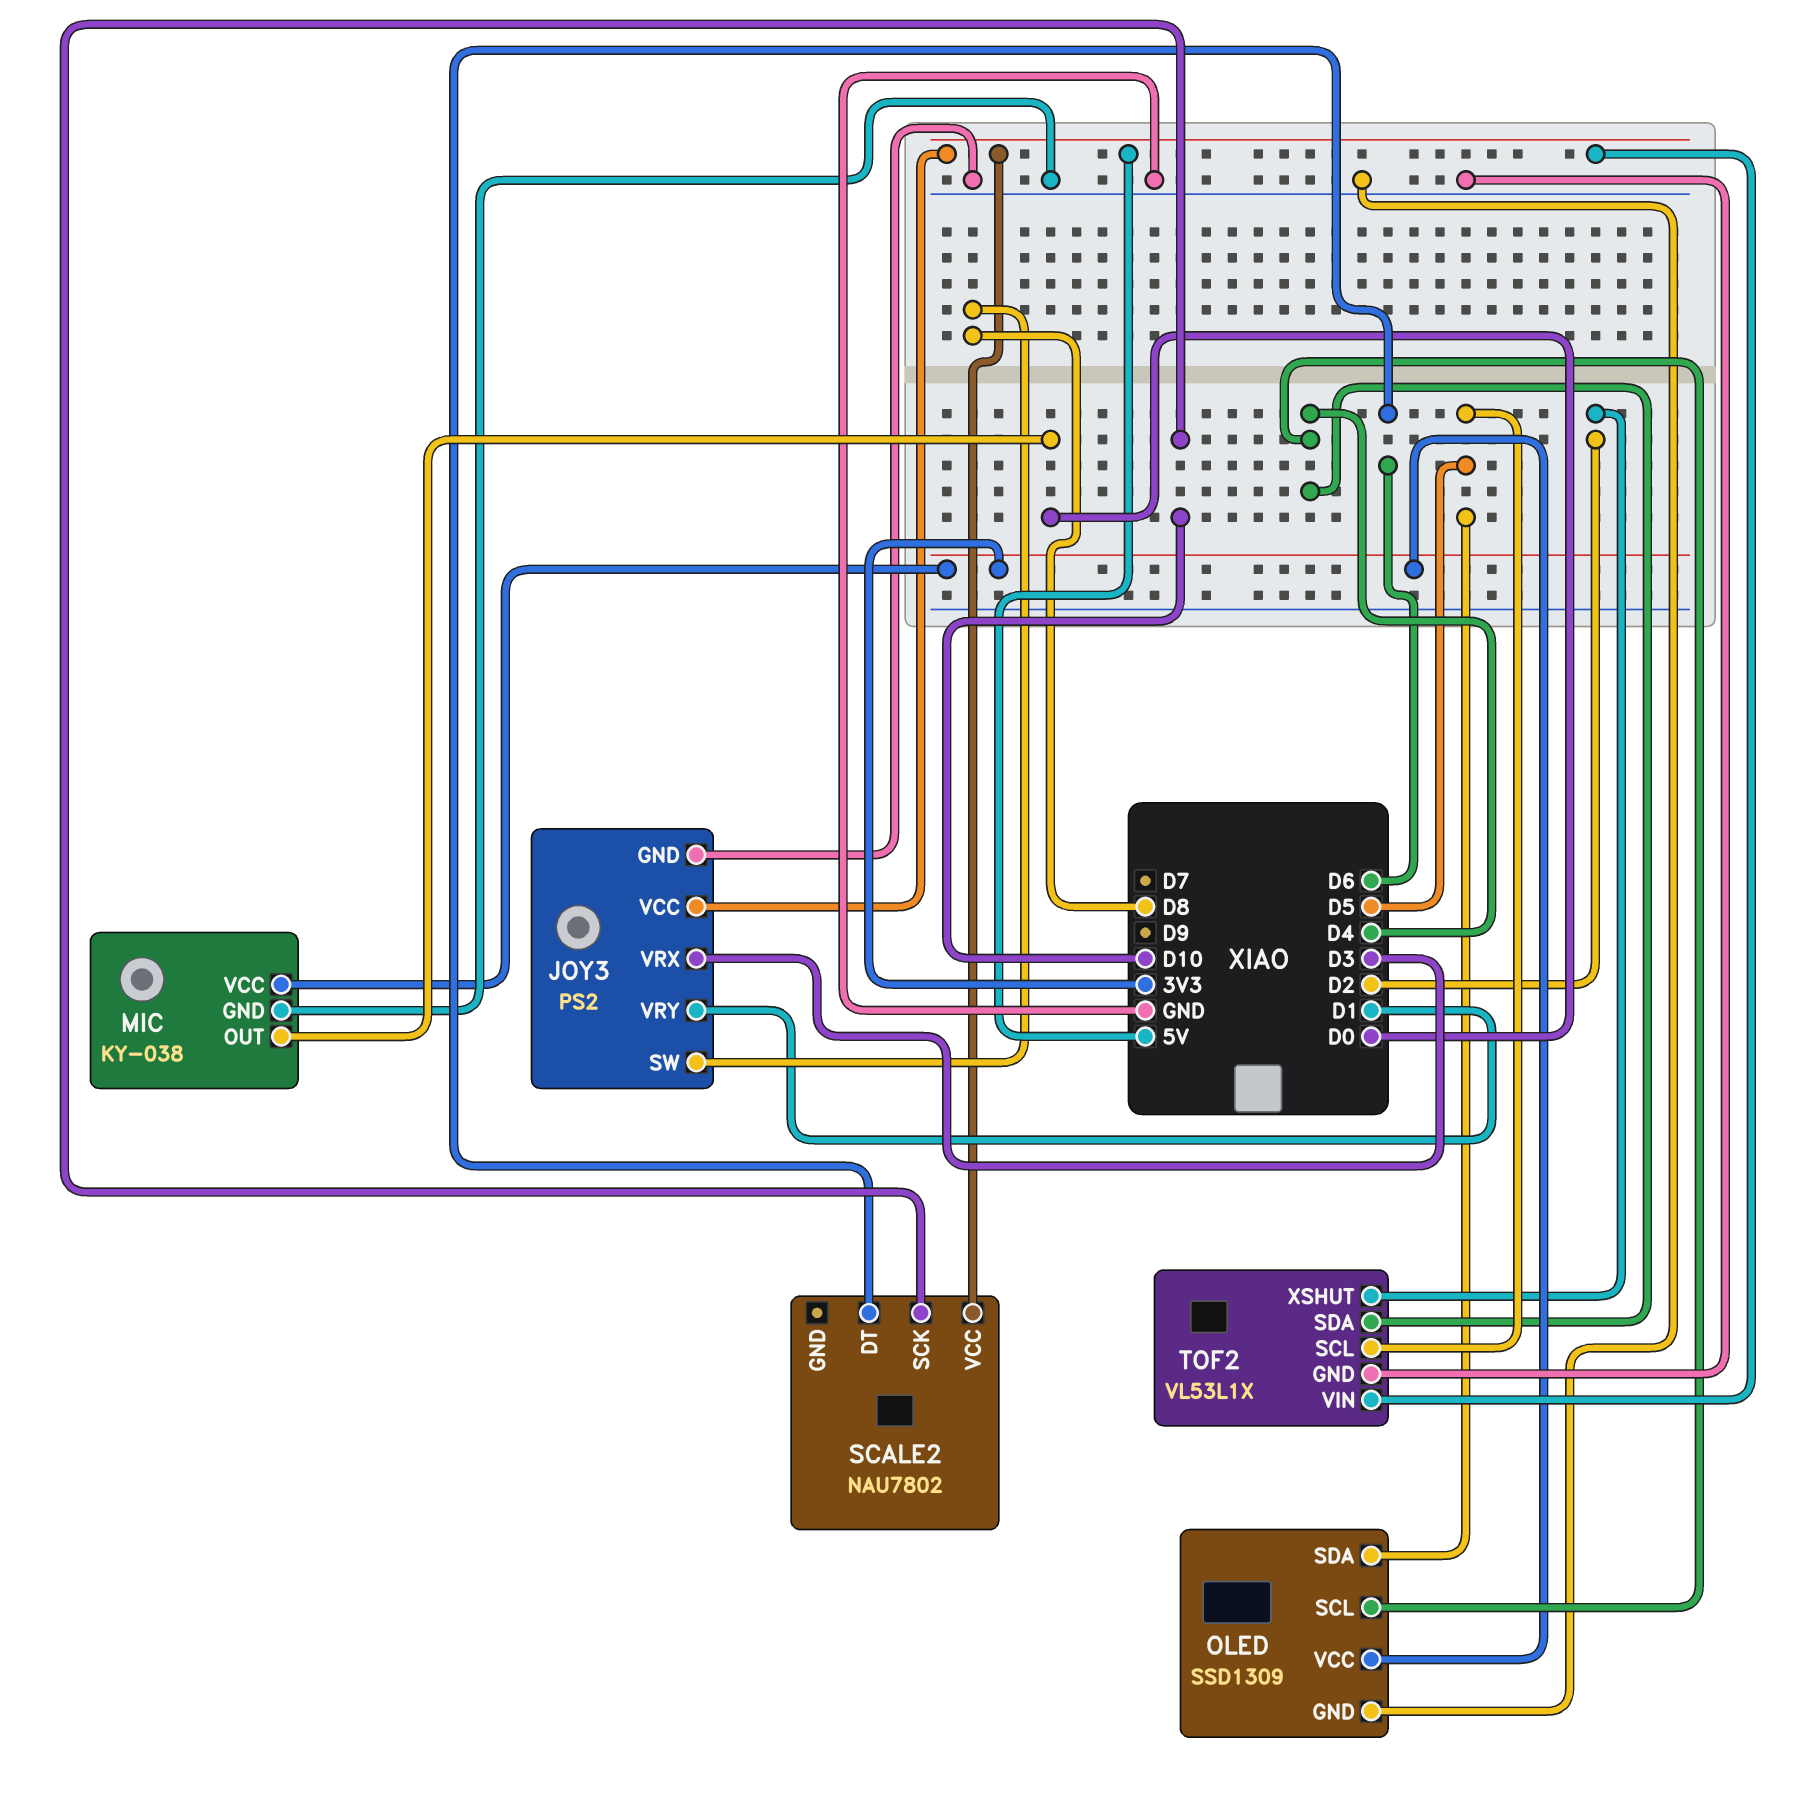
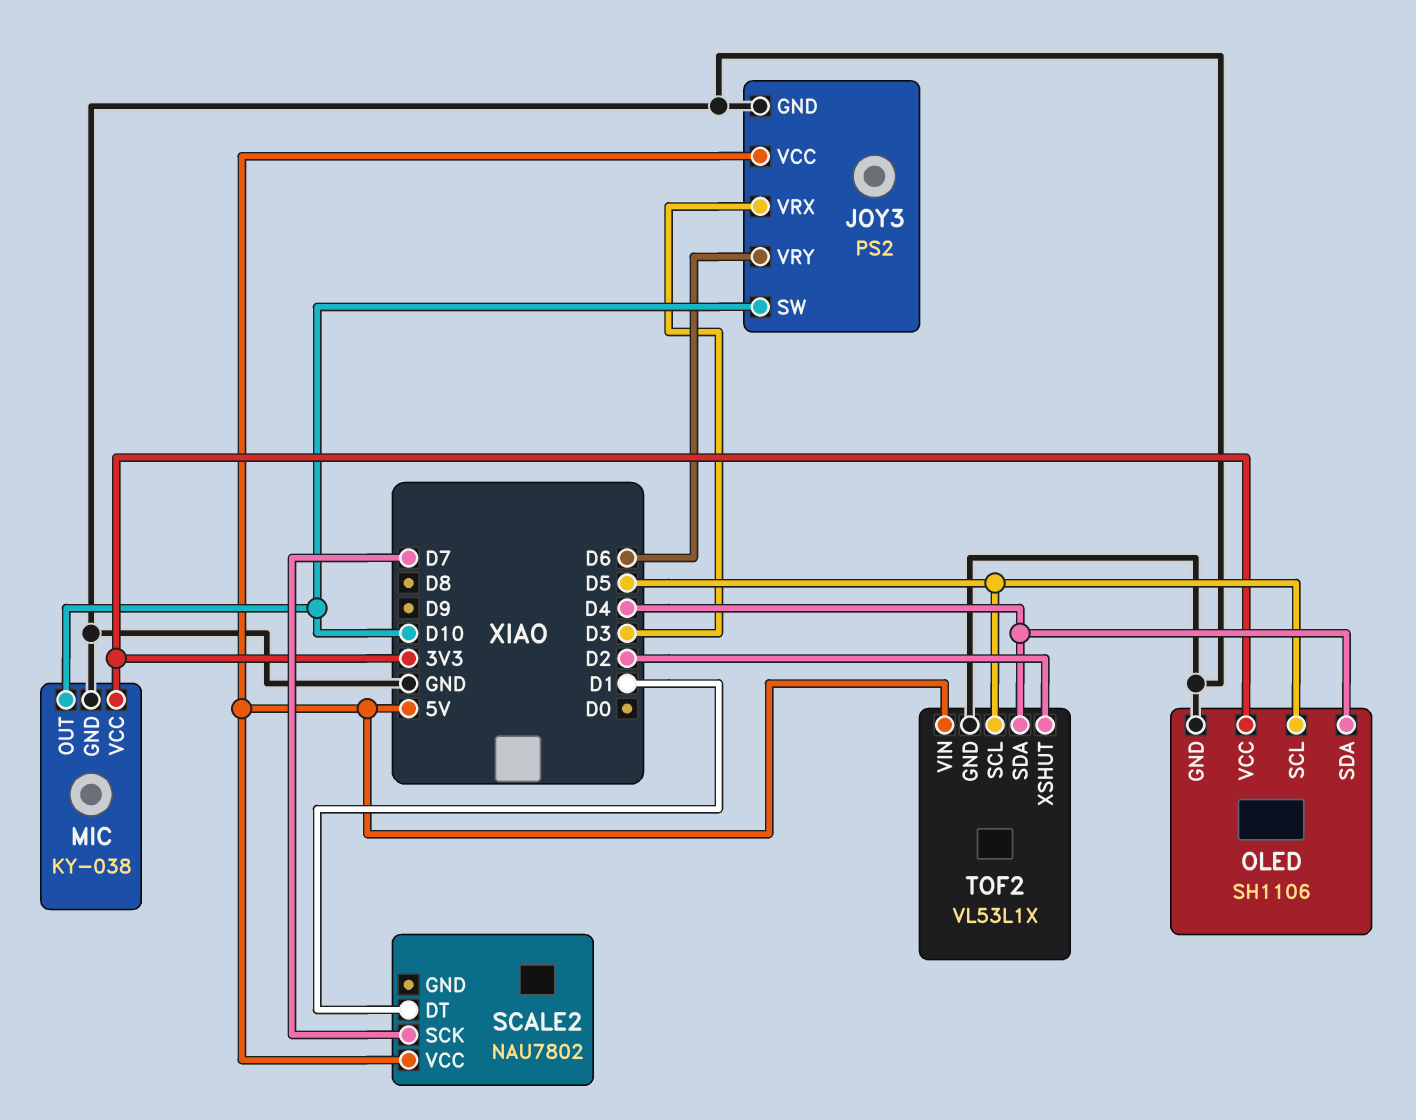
JOY3 pin SW: D8 -> D10
JOY3 pin VRY: D1 -> D6
MIC pin OUT: D0 -> D10
OLED: SSD1309 -> SH1106
OLED pin SCL: D4 -> D5
OLED pin SDA: D5 -> D4
SCALE2 pin DT: D6 -> D1
SCALE2 pin SCK: D10 -> D7

